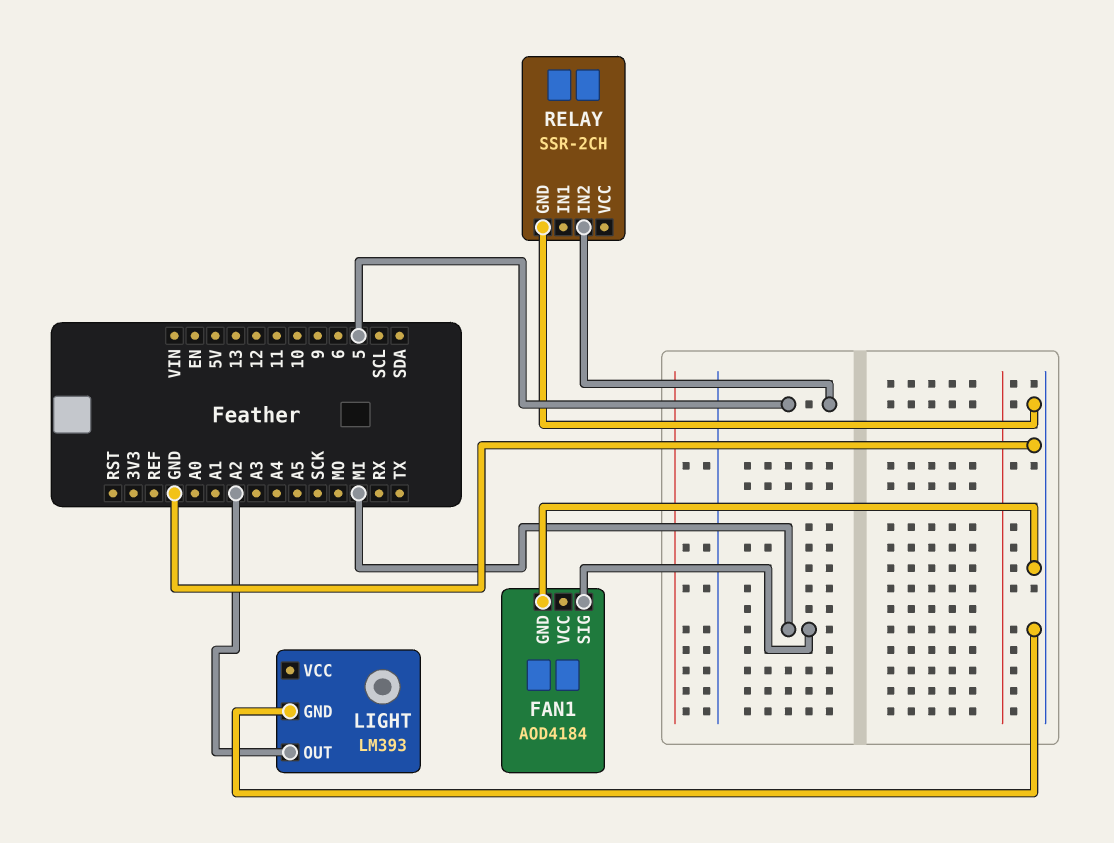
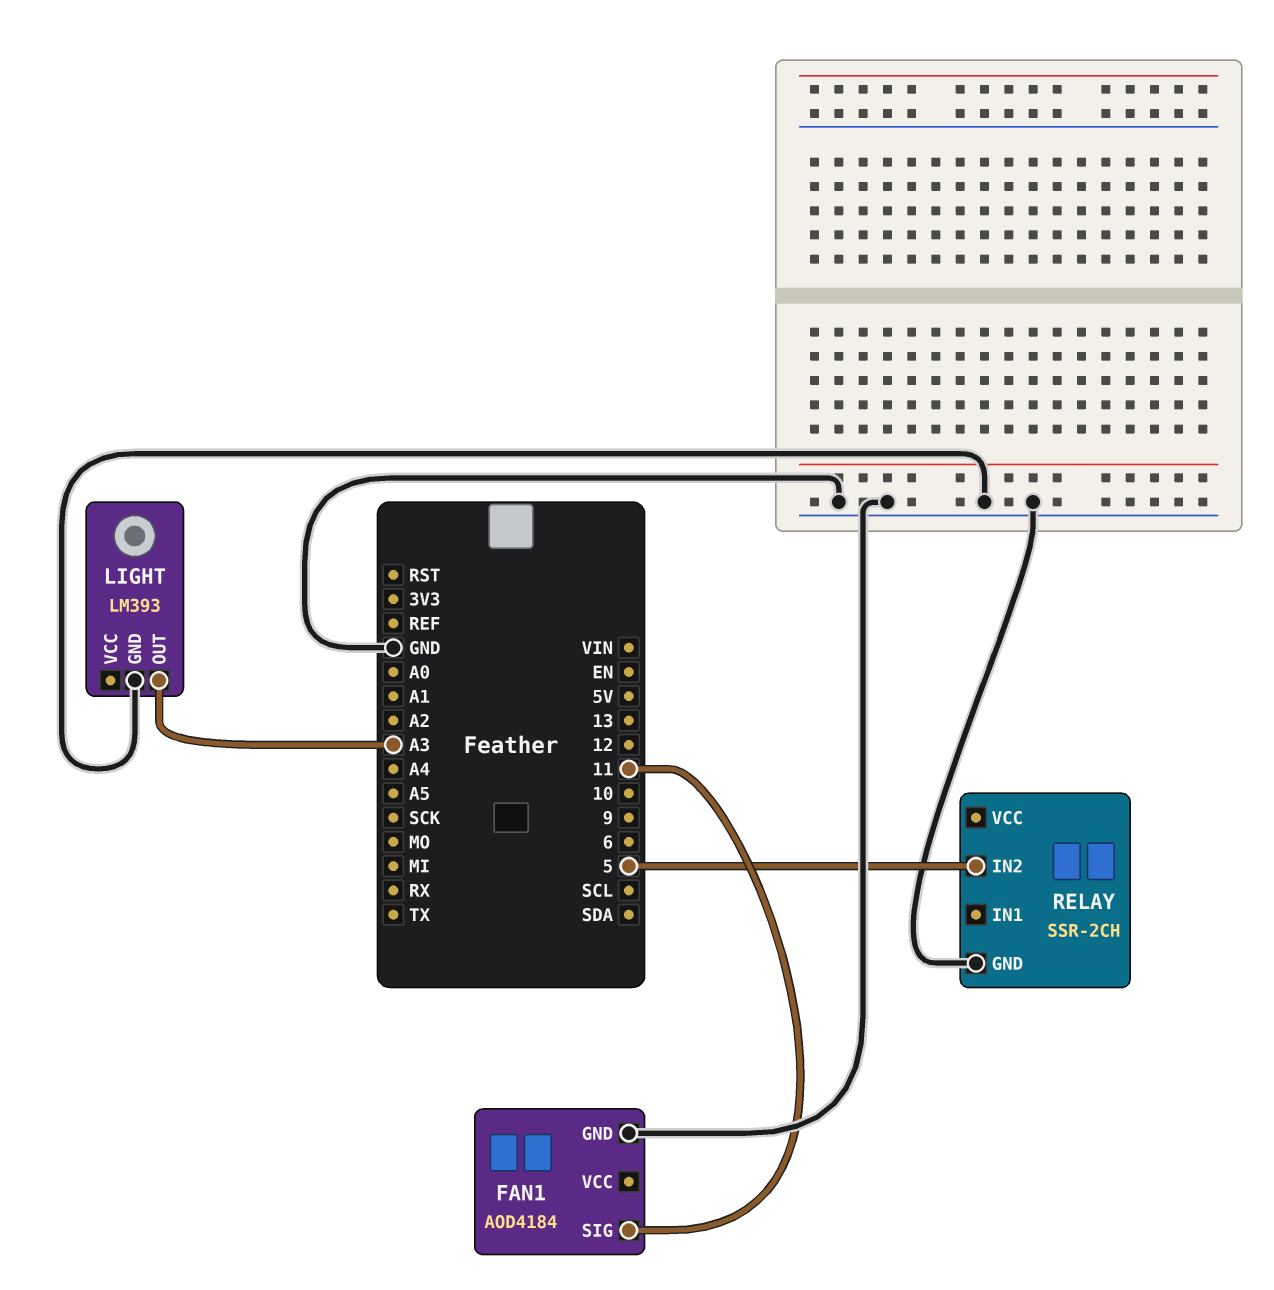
FAN1 pin SIG: MI -> 11
LIGHT pin OUT: A2 -> A3

